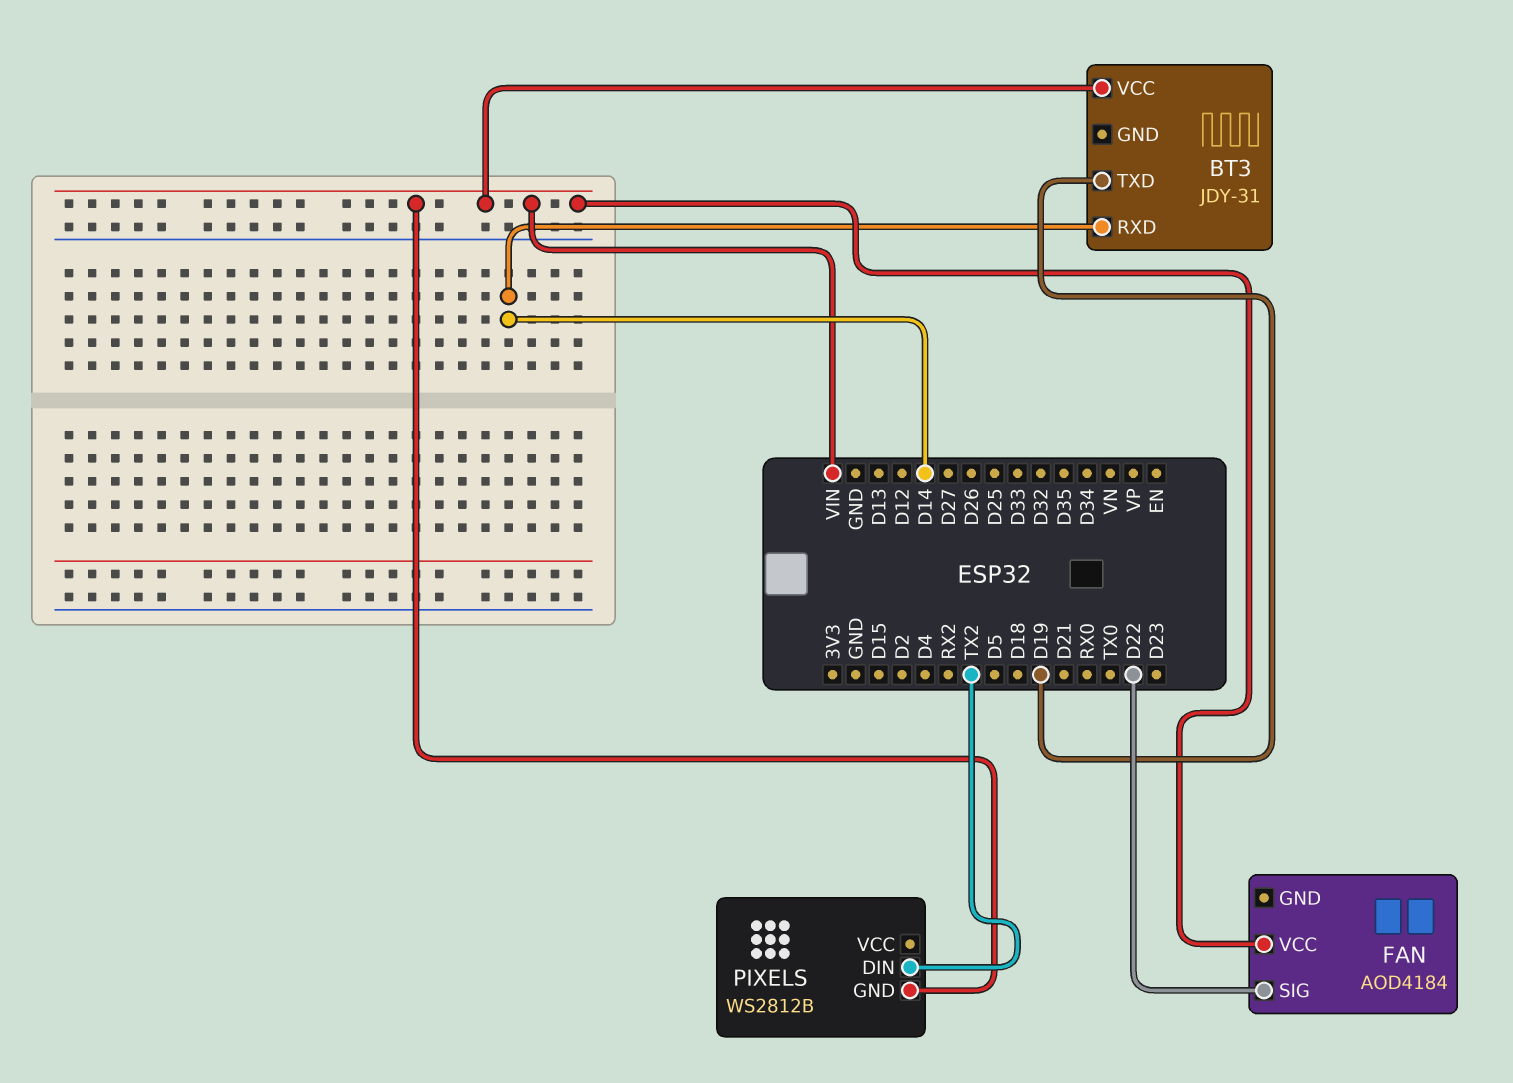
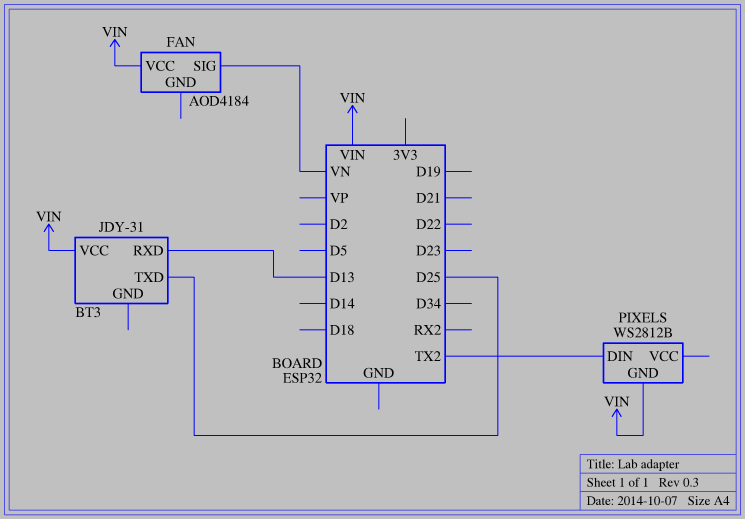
BT3 pin RXD: D14 -> D13
BT3 pin TXD: D19 -> D25
FAN pin SIG: D22 -> VN

